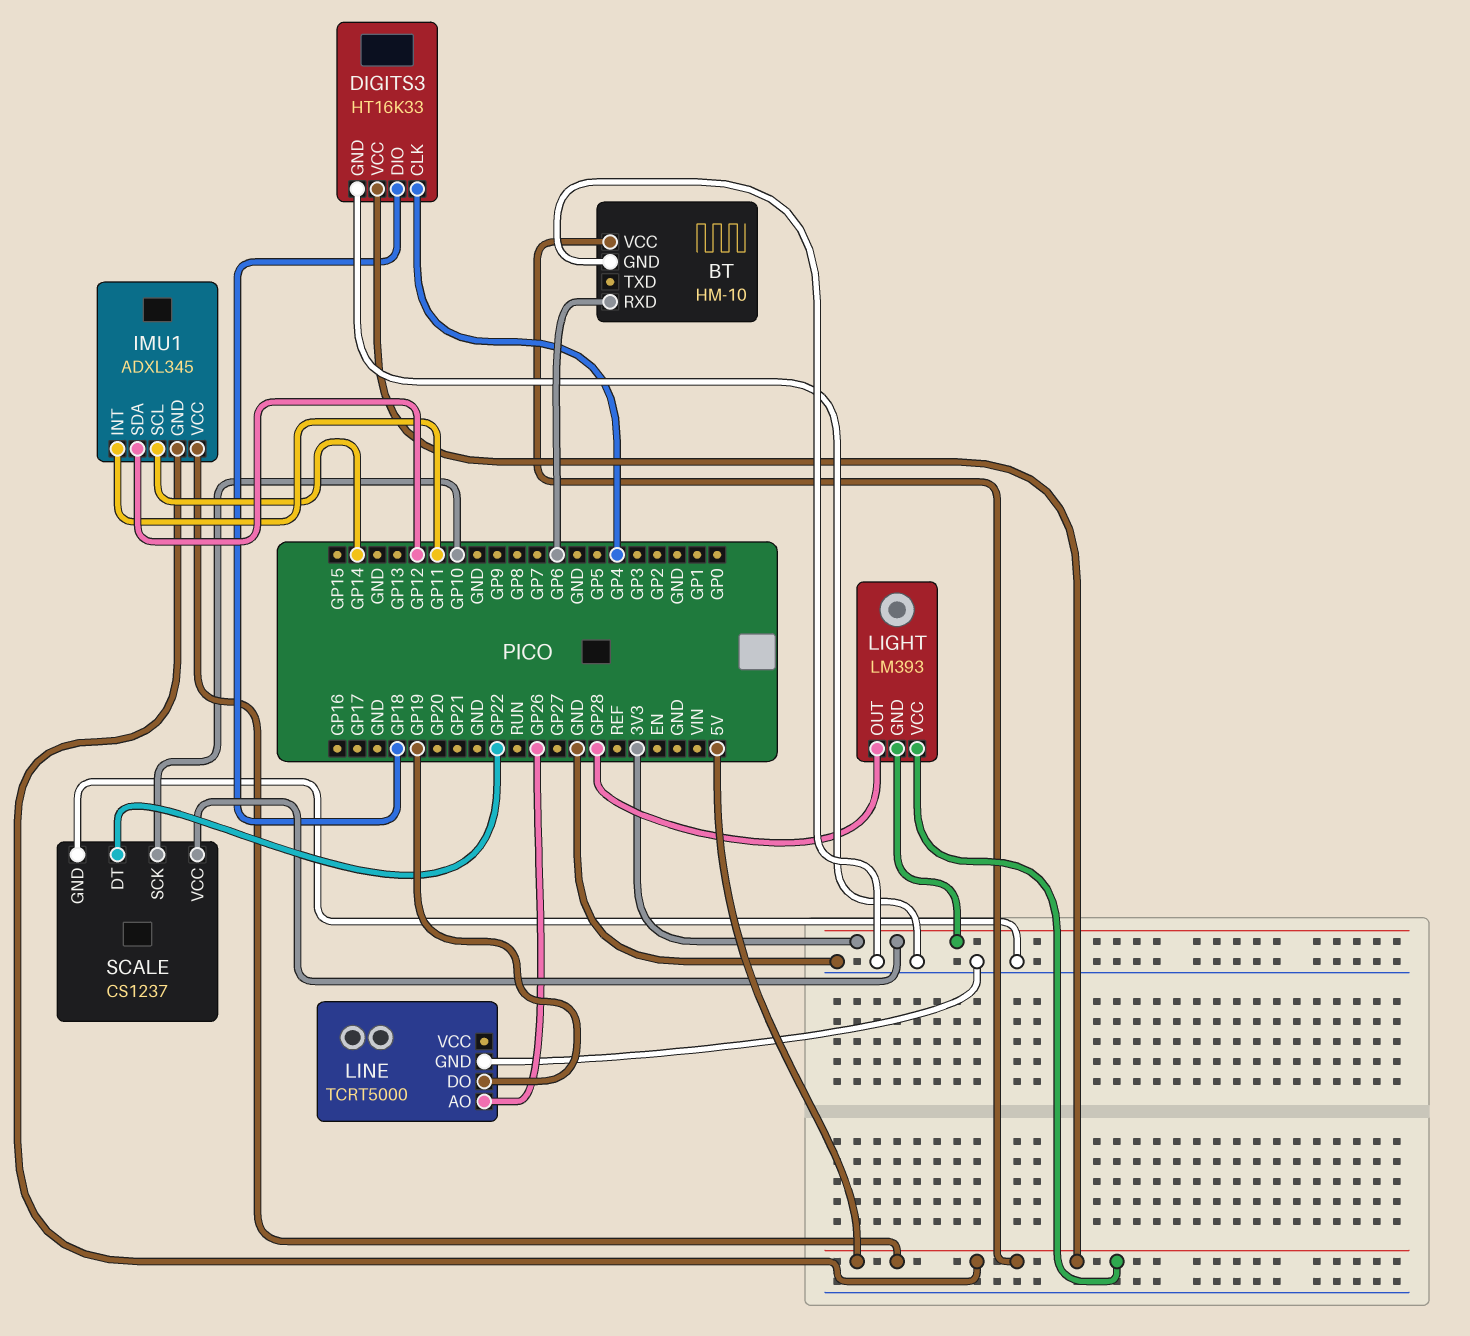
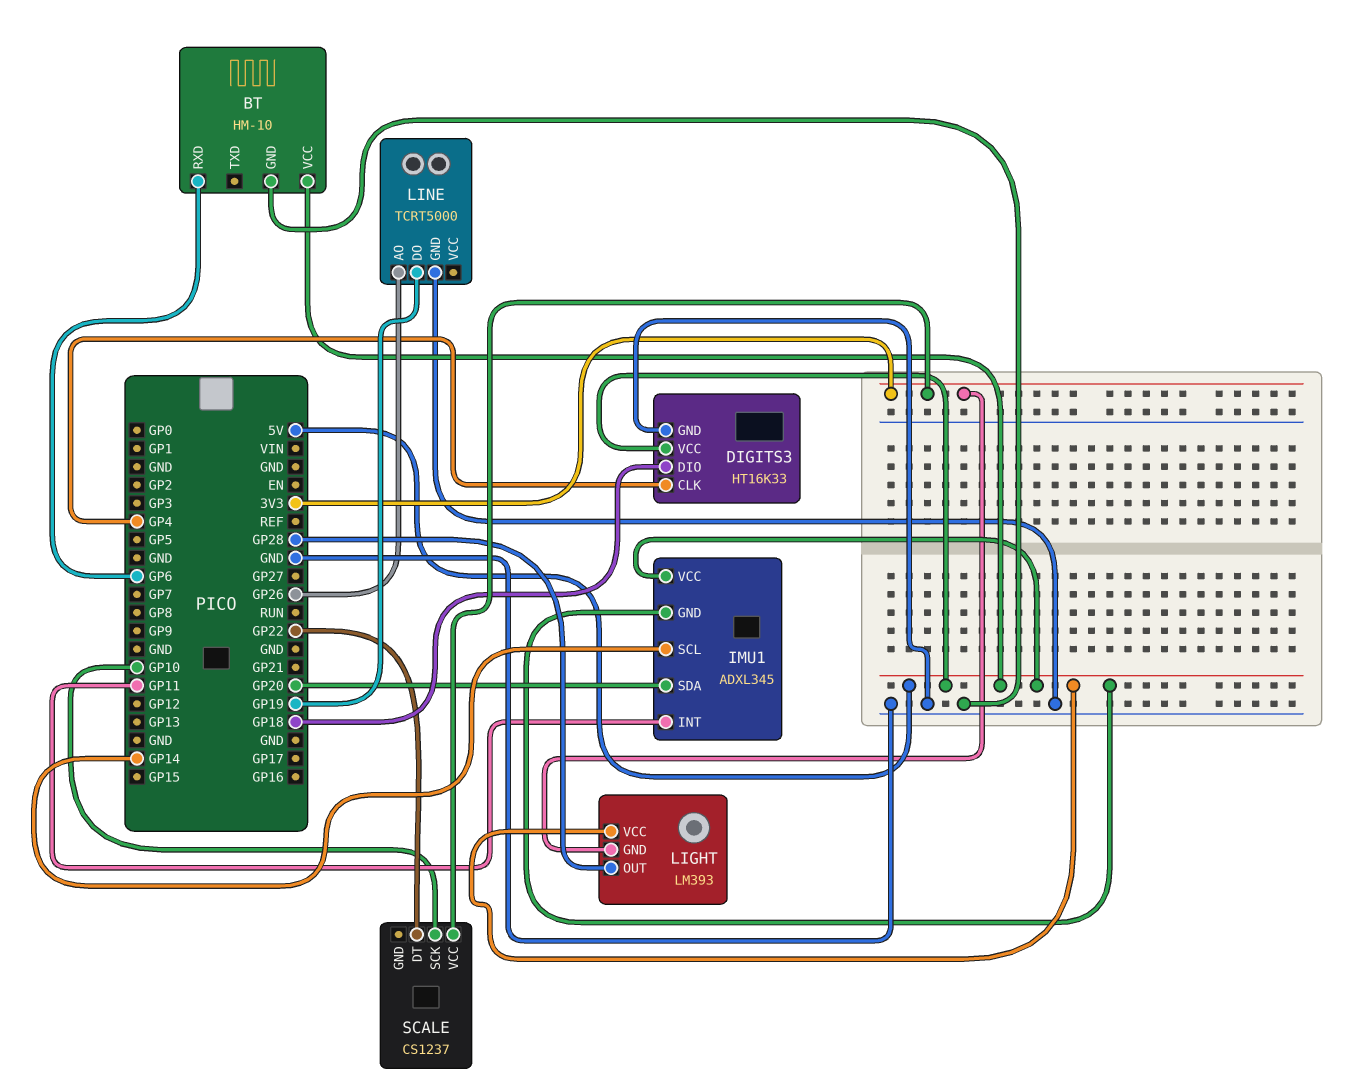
IMU1 pin SDA: GP12 -> GP20
SCALE pin GND: GND -> none

